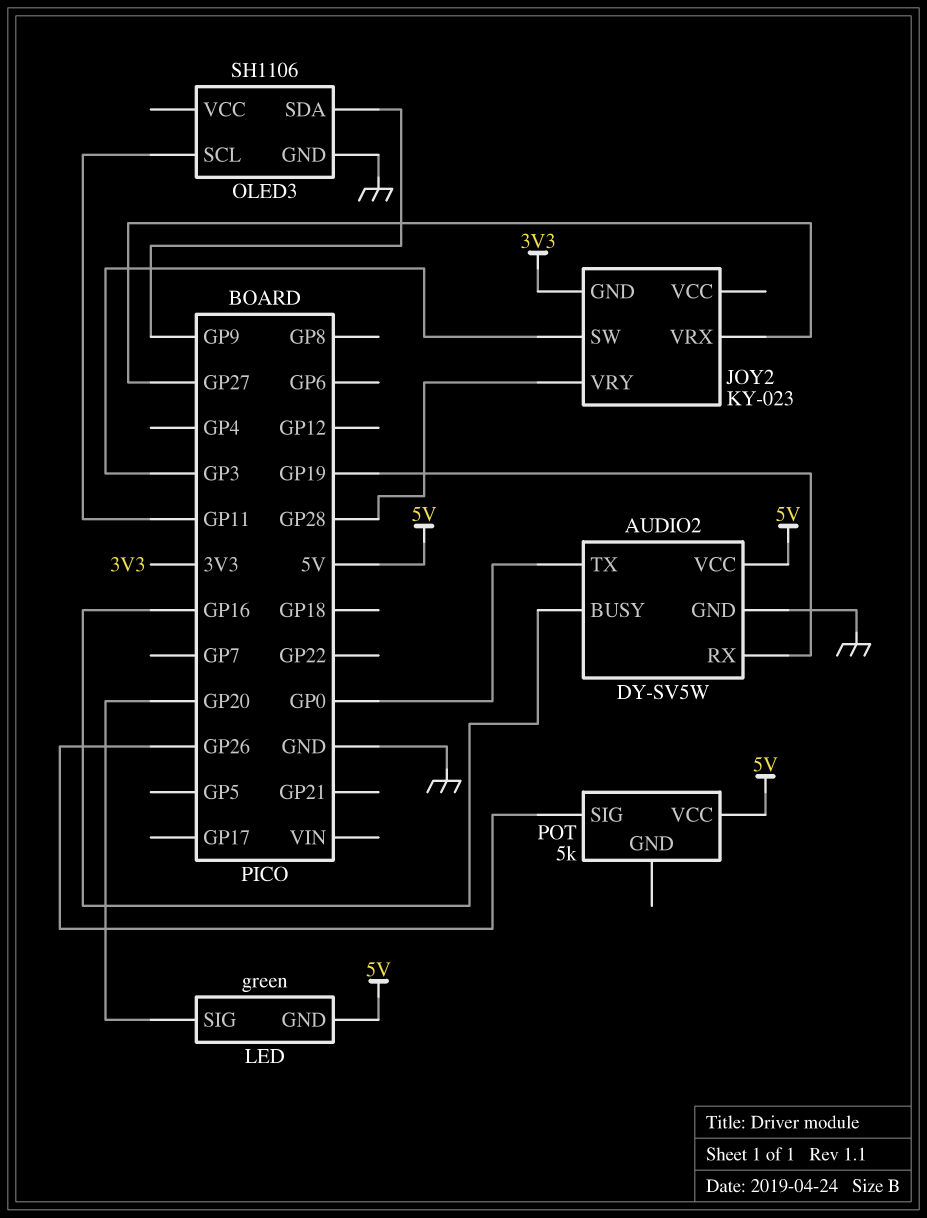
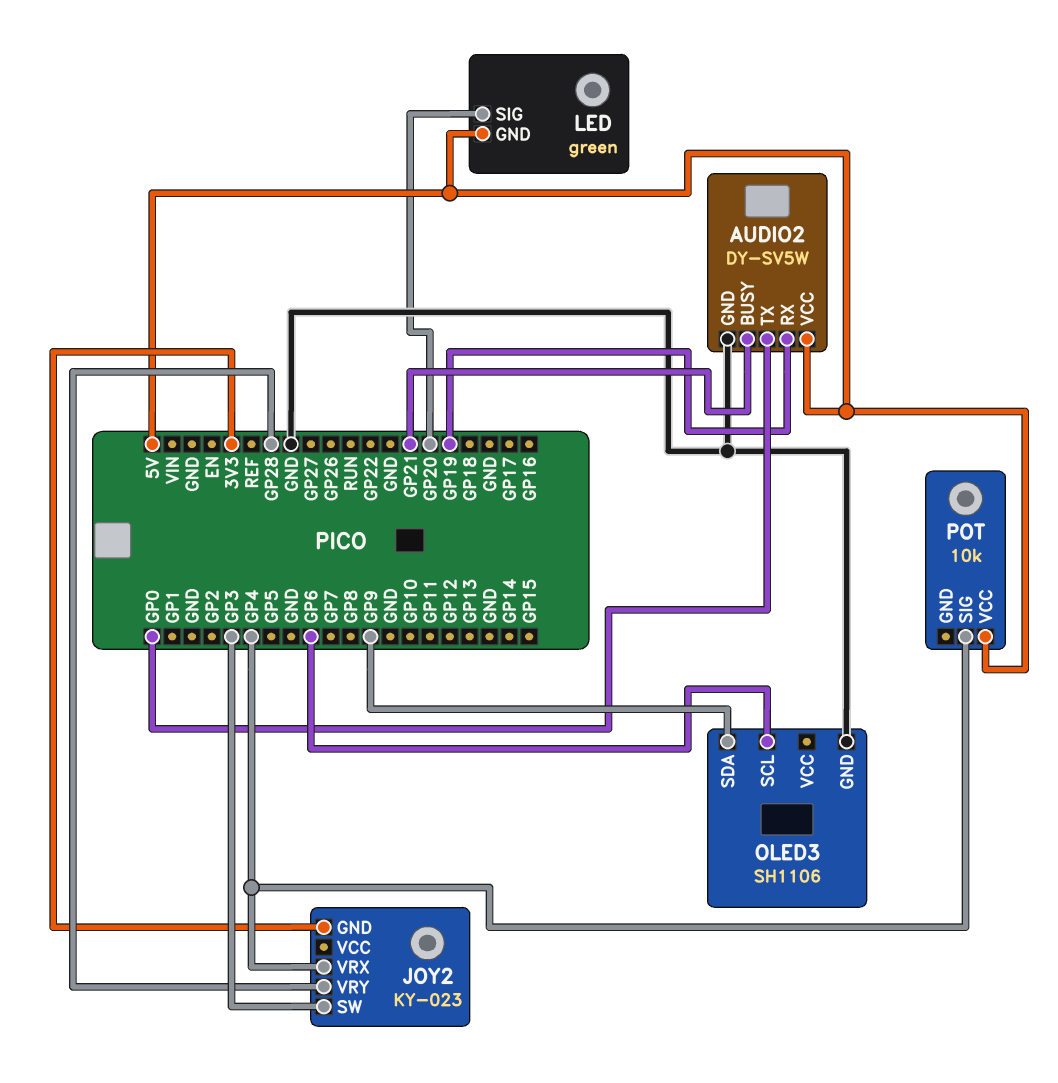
AUDIO2 pin BUSY: GP16 -> GP21
JOY2 pin VRX: GP27 -> GP4
OLED3 pin SCL: GP11 -> GP6
POT: 5k -> 10k
POT pin SIG: GP26 -> GP4

